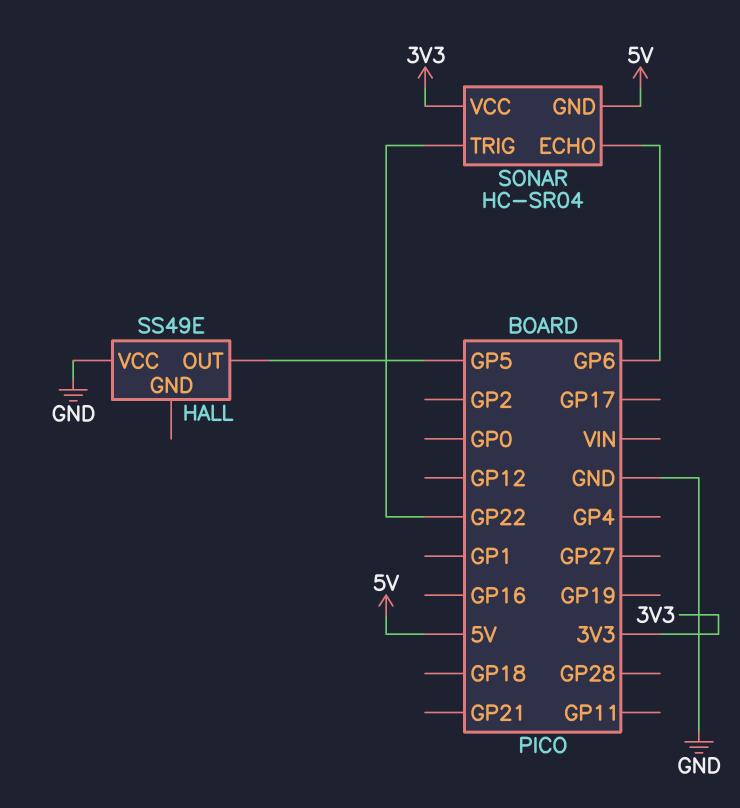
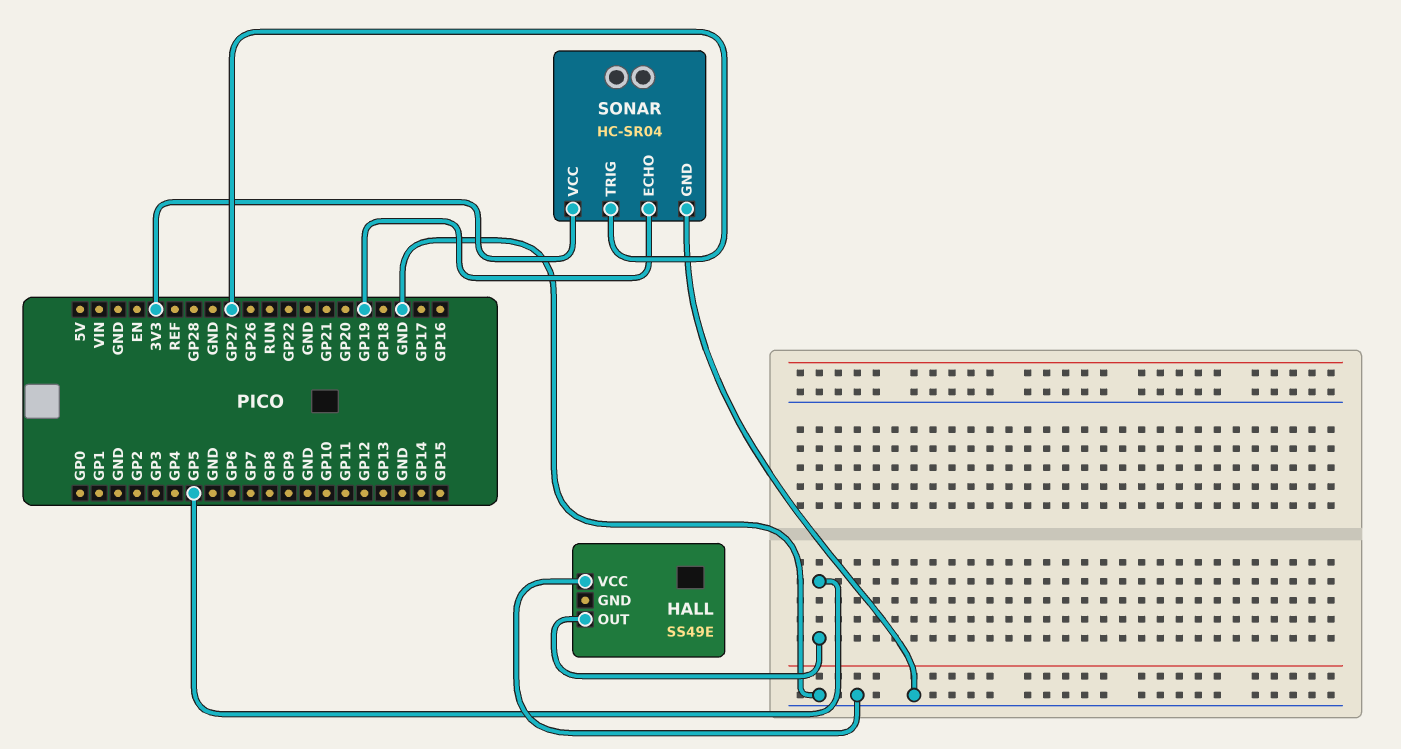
SONAR pin ECHO: GP6 -> GP19
SONAR pin GND: 5V -> GND
SONAR pin TRIG: GP22 -> GP27

